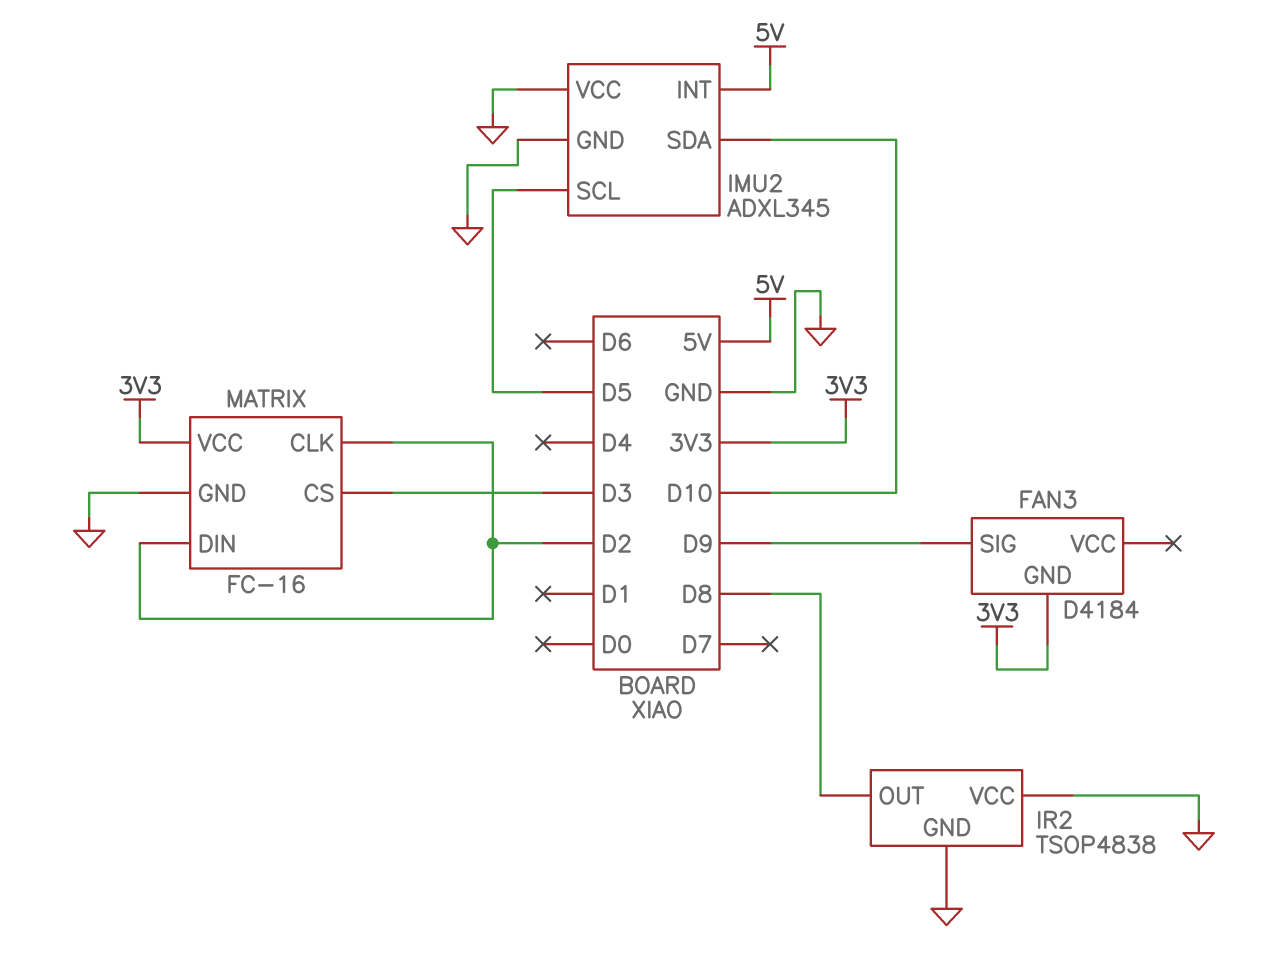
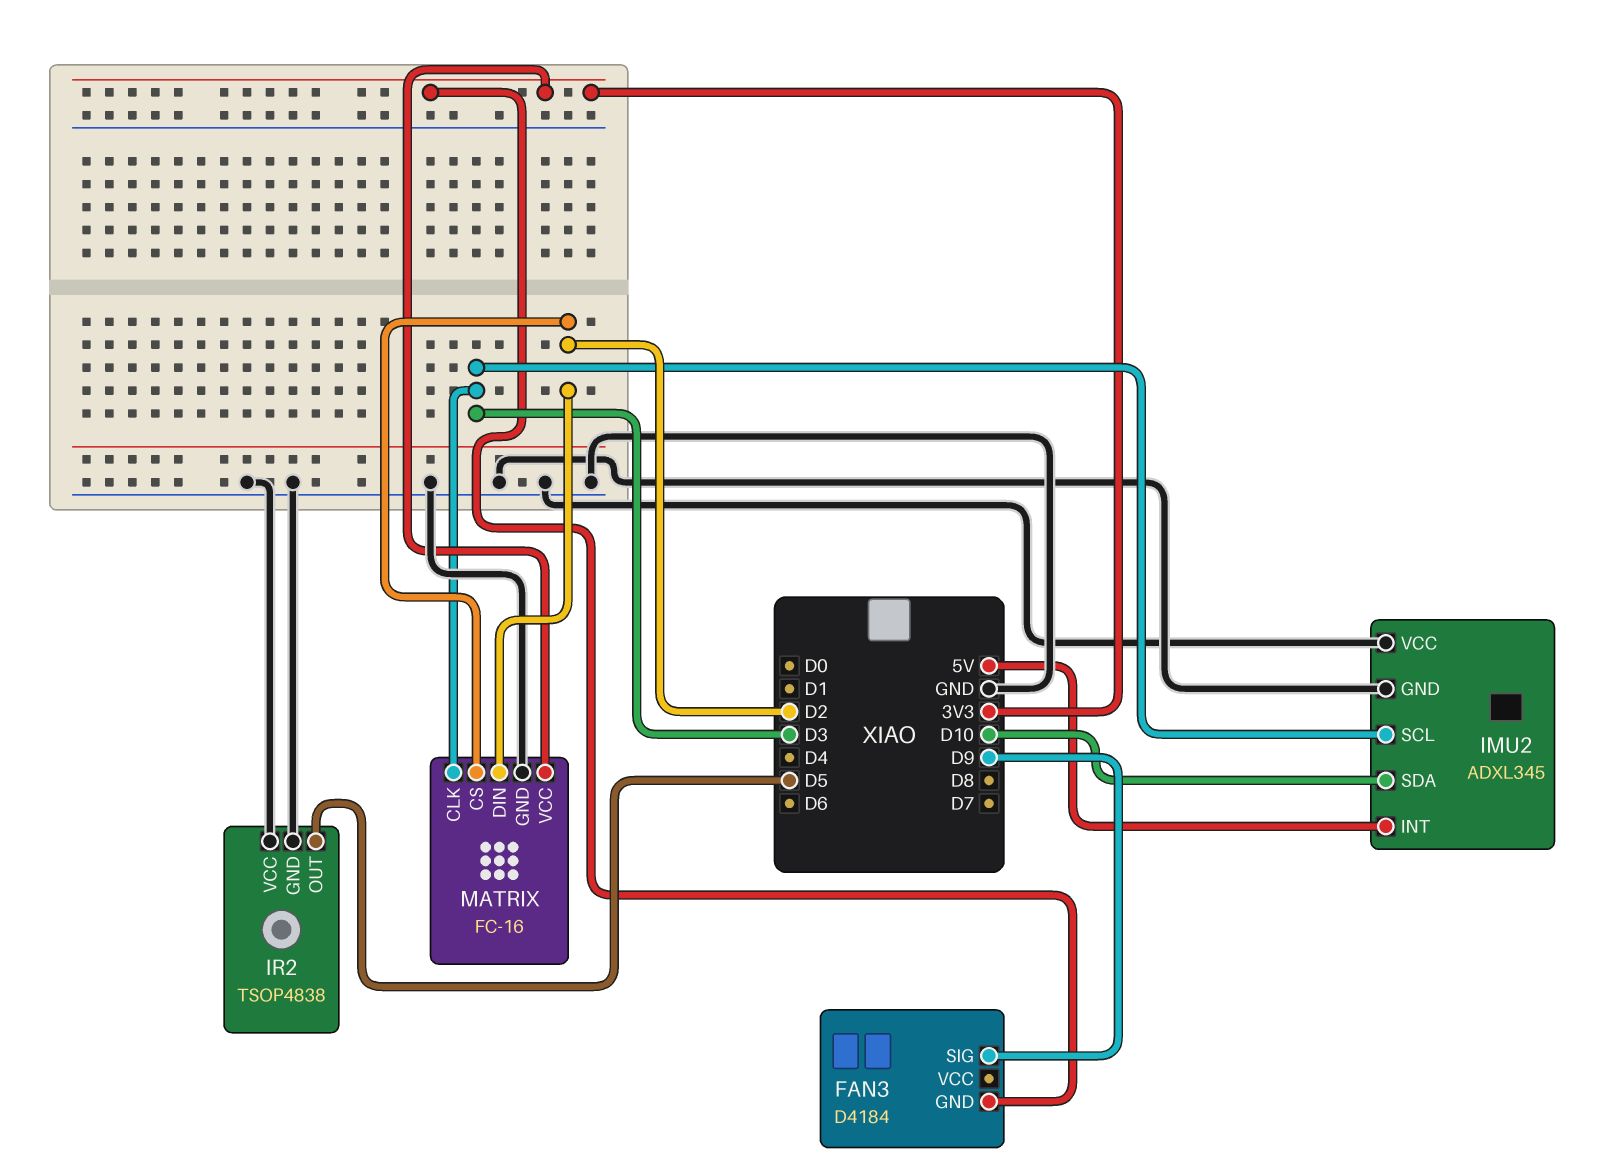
IMU2 pin SCL: D5 -> D3
IR2 pin OUT: D8 -> D5
MATRIX pin CLK: D2 -> D3
MATRIX pin CS: D3 -> D2

